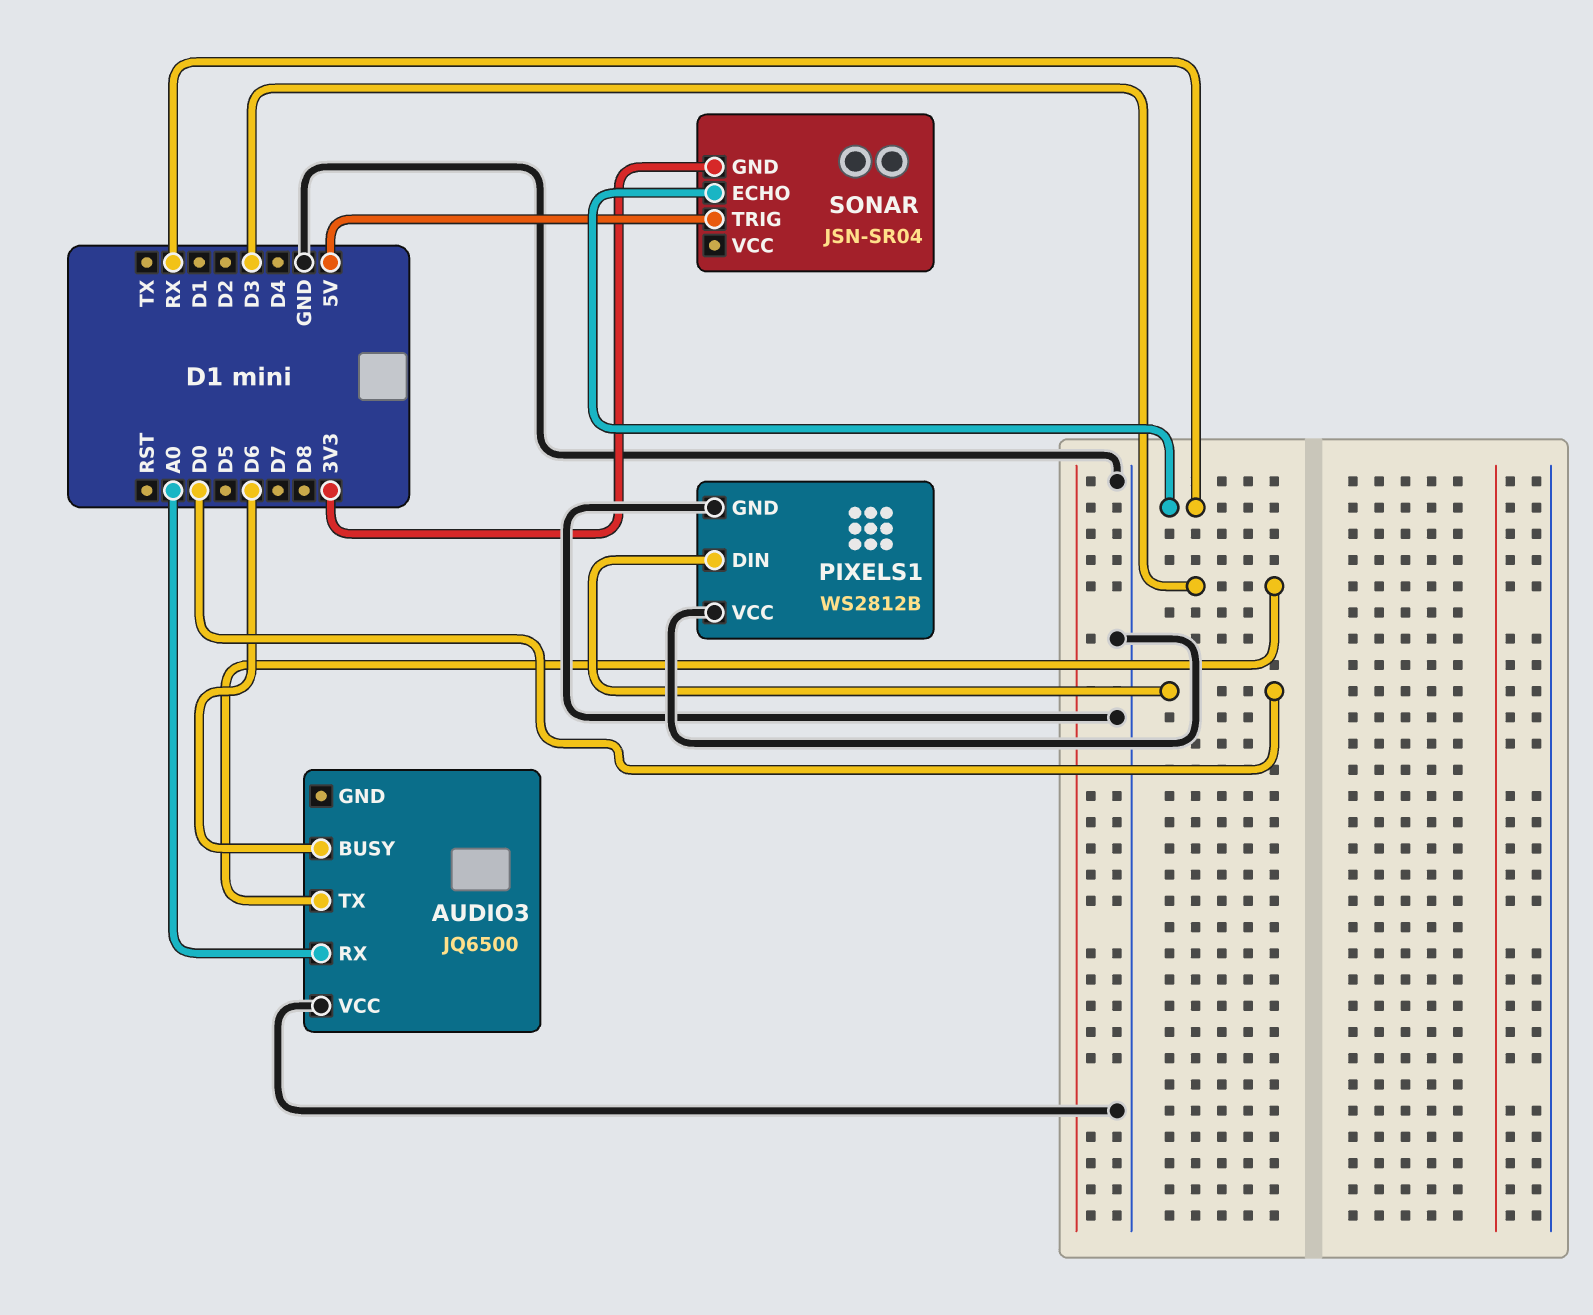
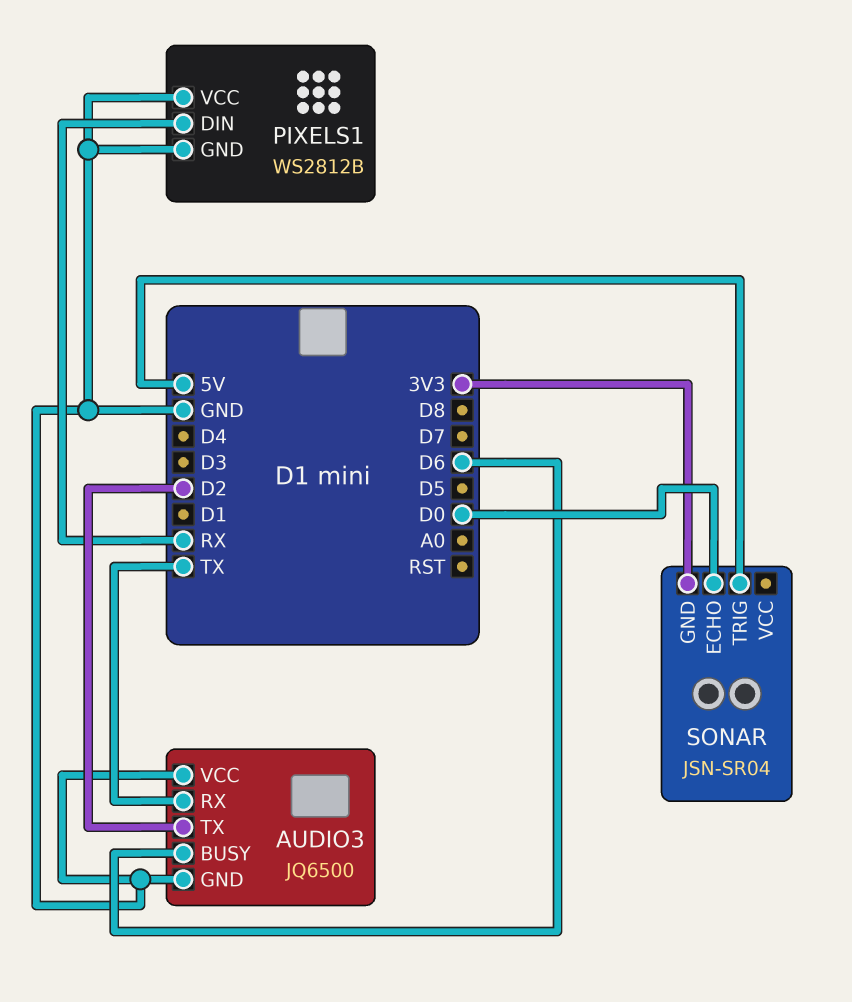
AUDIO3 pin GND: none -> GND
AUDIO3 pin RX: A0 -> TX
AUDIO3 pin TX: D3 -> D2
PIXELS1 pin DIN: D0 -> RX
SONAR pin ECHO: RX -> D0

